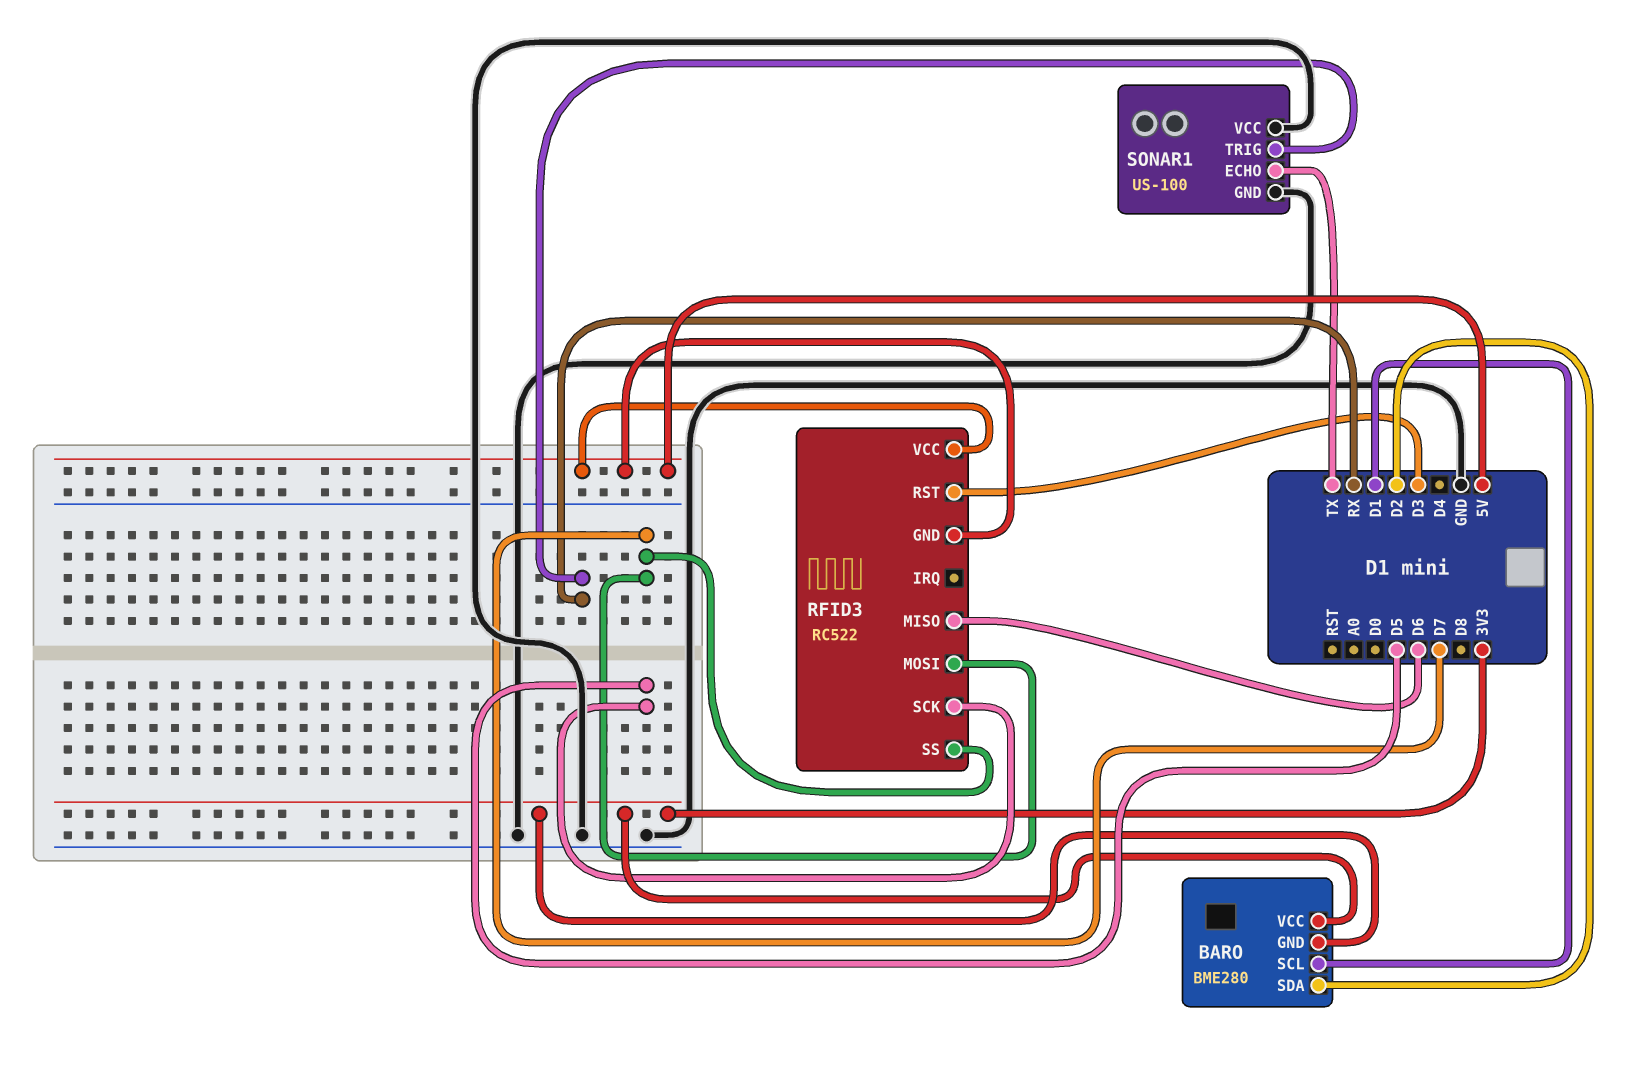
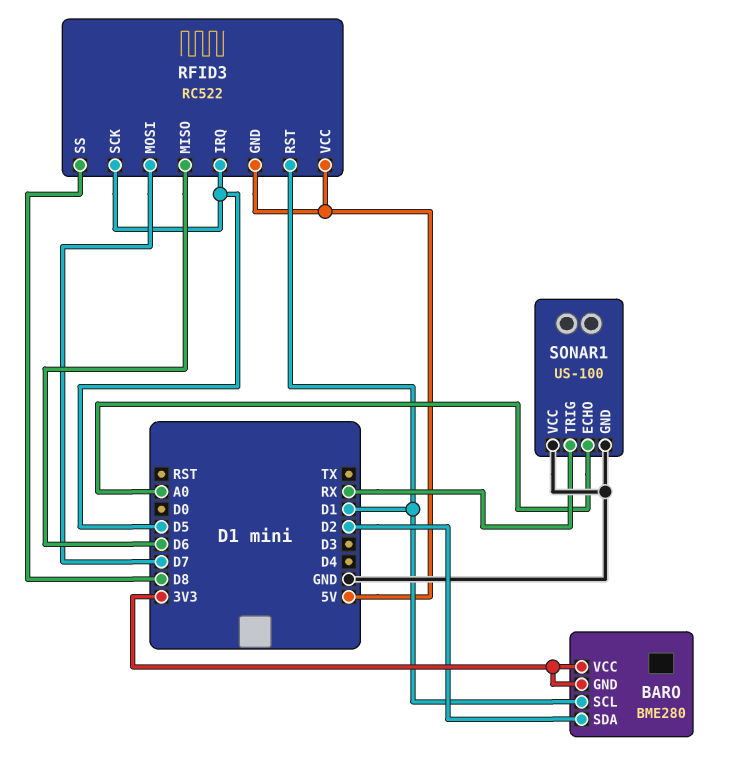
RFID3 pin IRQ: none -> D5
RFID3 pin RST: D3 -> D1
RFID3 pin SS: D7 -> D8
SONAR1 pin ECHO: TX -> A0

